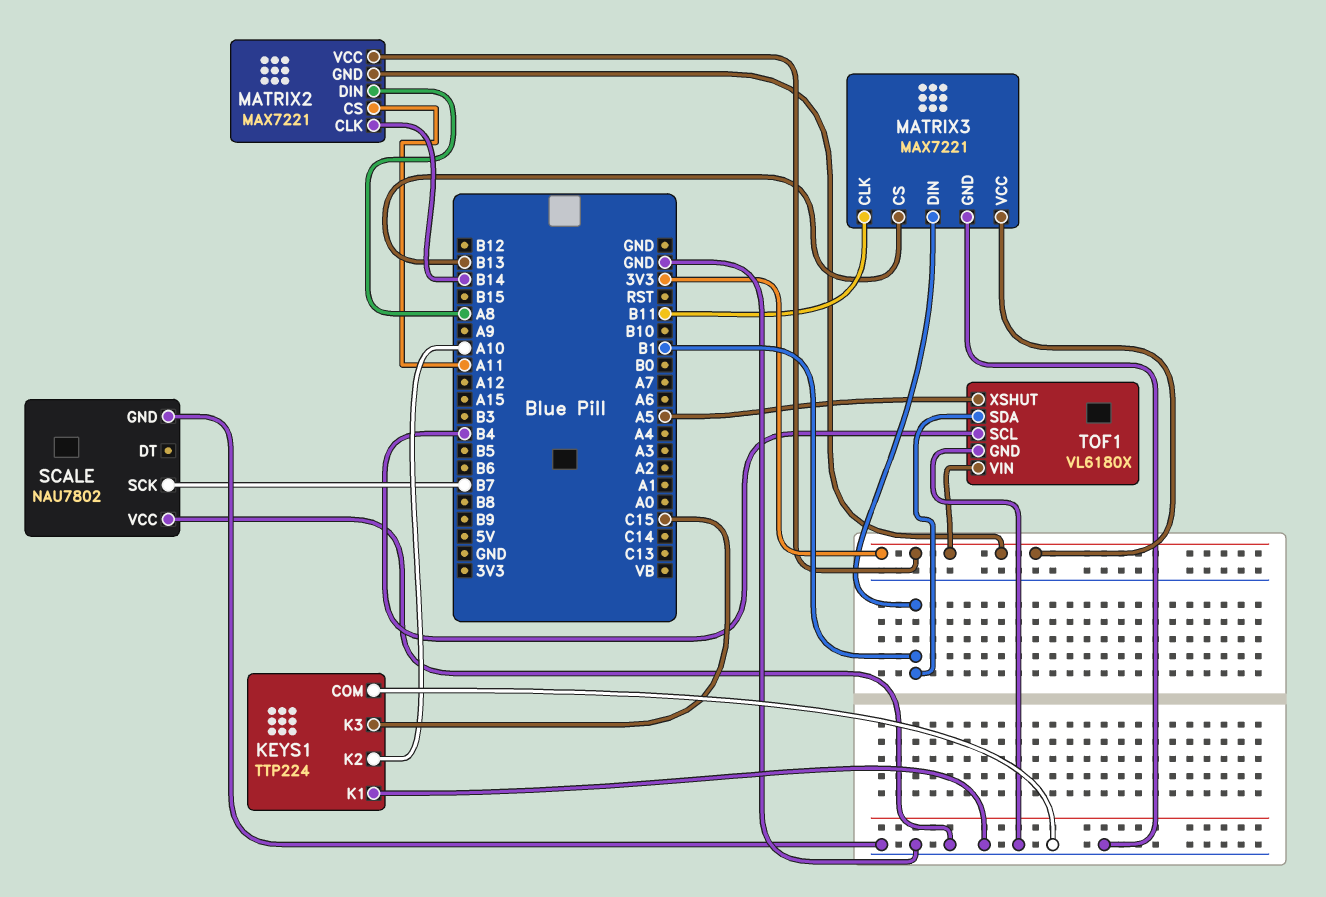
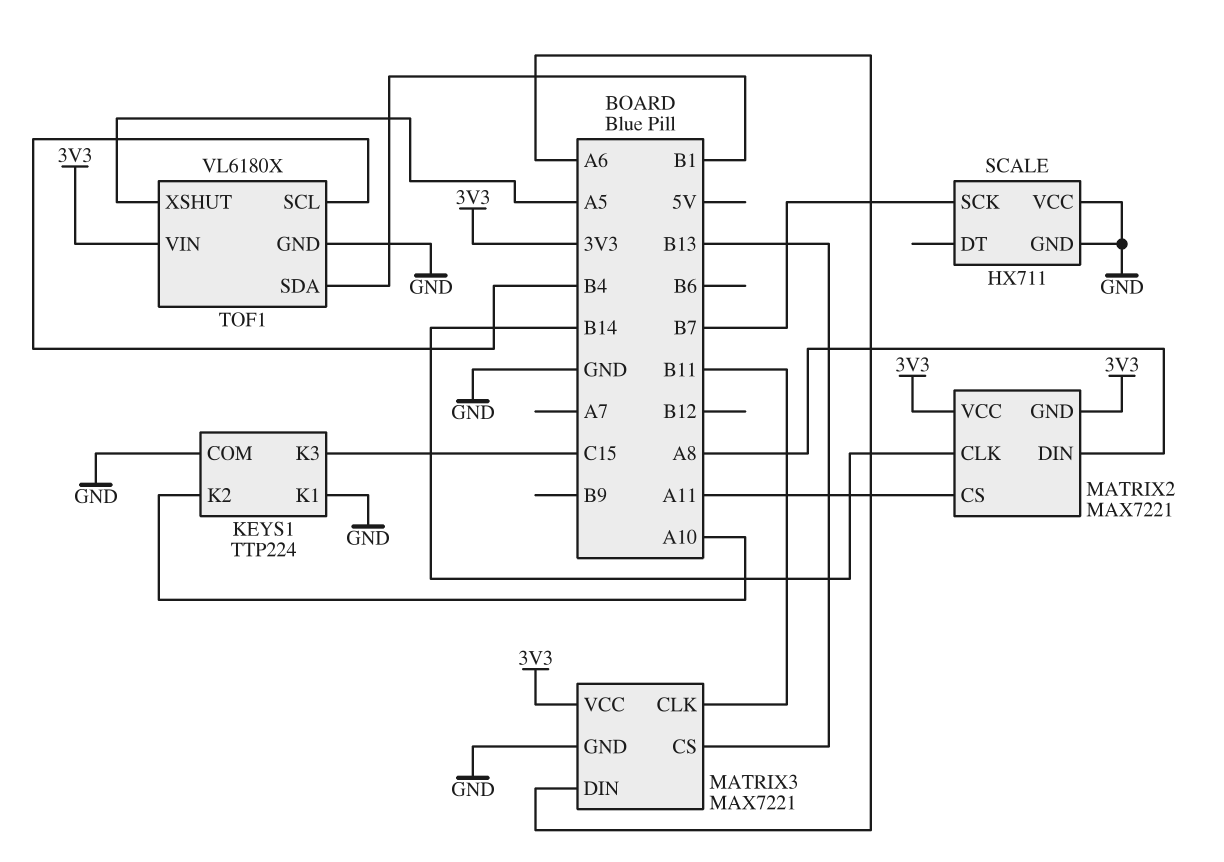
MATRIX3 pin DIN: B1 -> A6
SCALE: NAU7802 -> HX711

